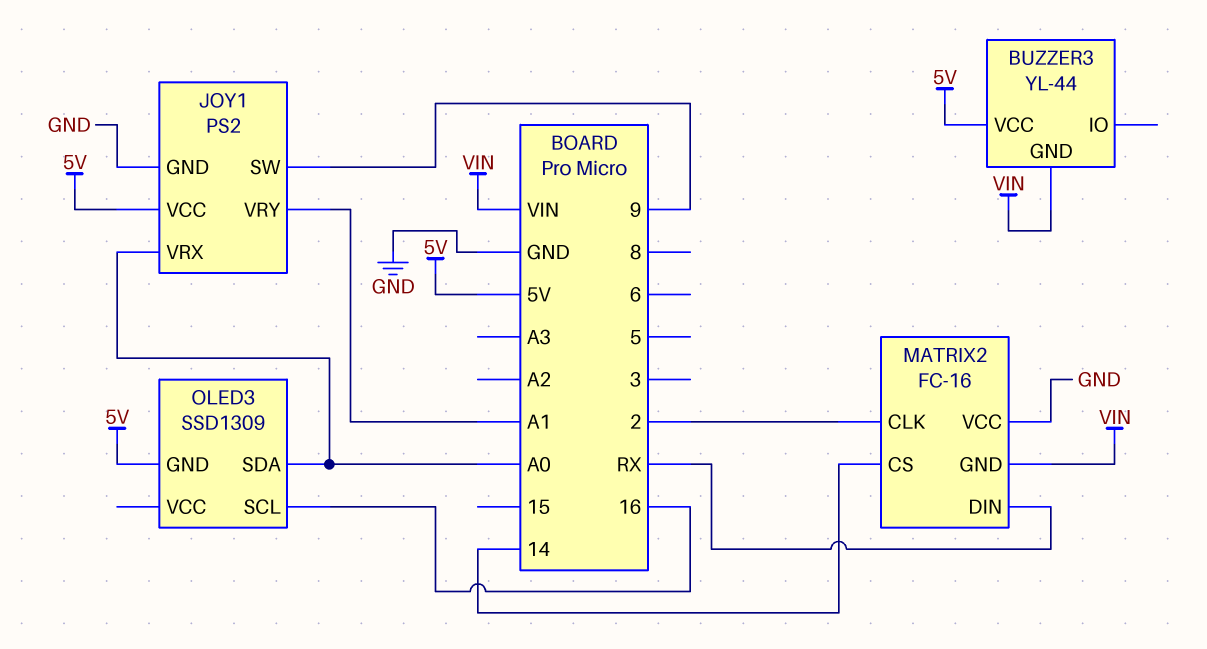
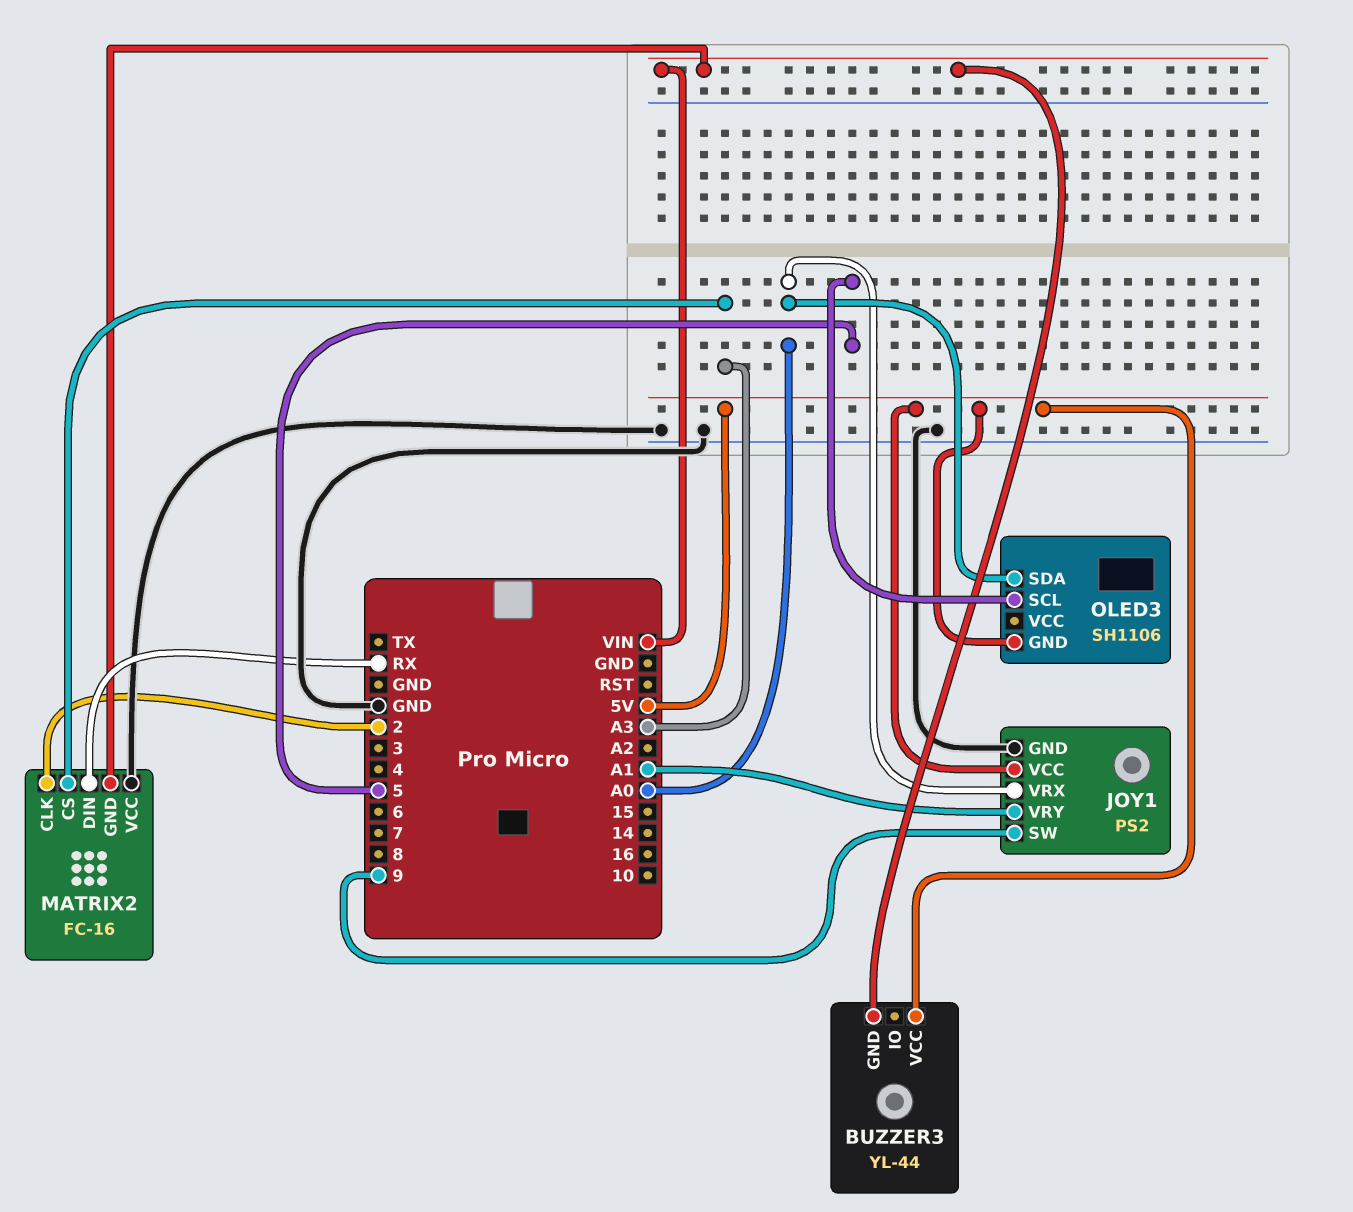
MATRIX2 pin CS: 14 -> A3
OLED3: SSD1309 -> SH1106
OLED3 pin SCL: 16 -> 5

